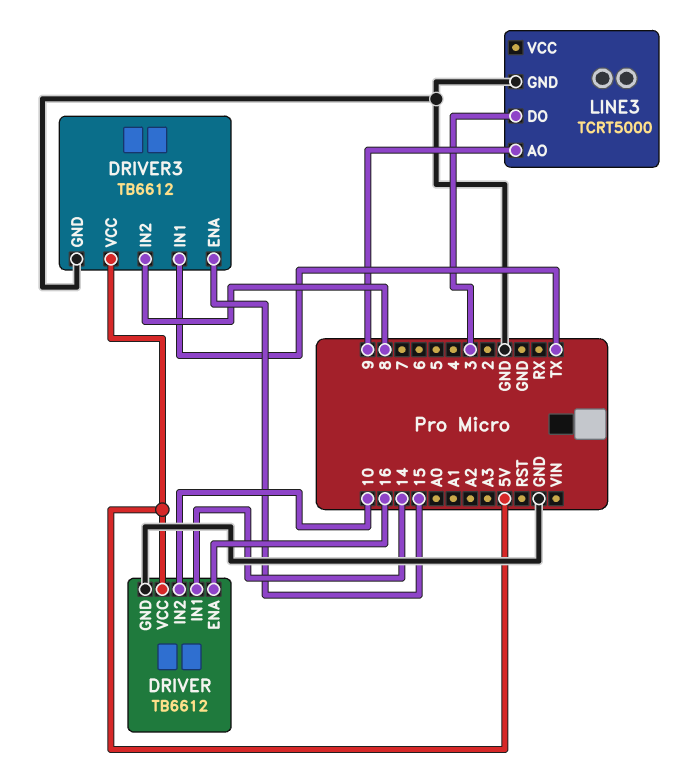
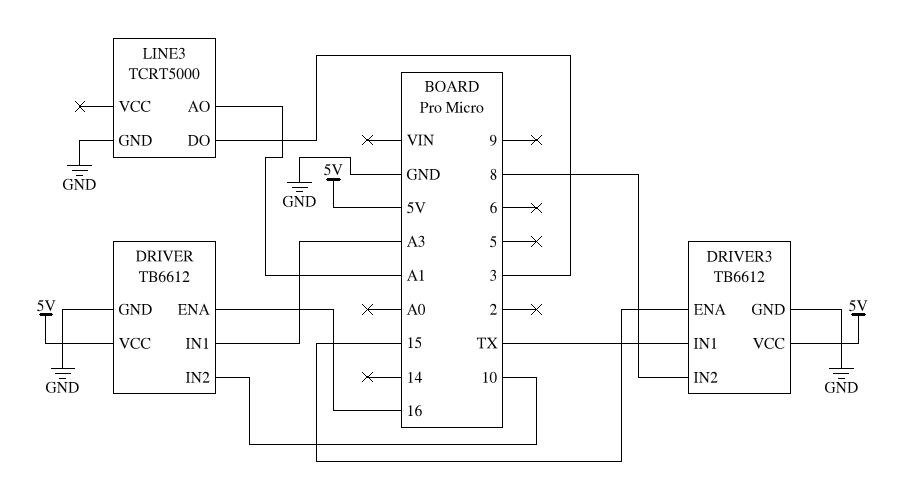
DRIVER pin IN1: 14 -> A3
LINE3 pin AO: 9 -> A1

